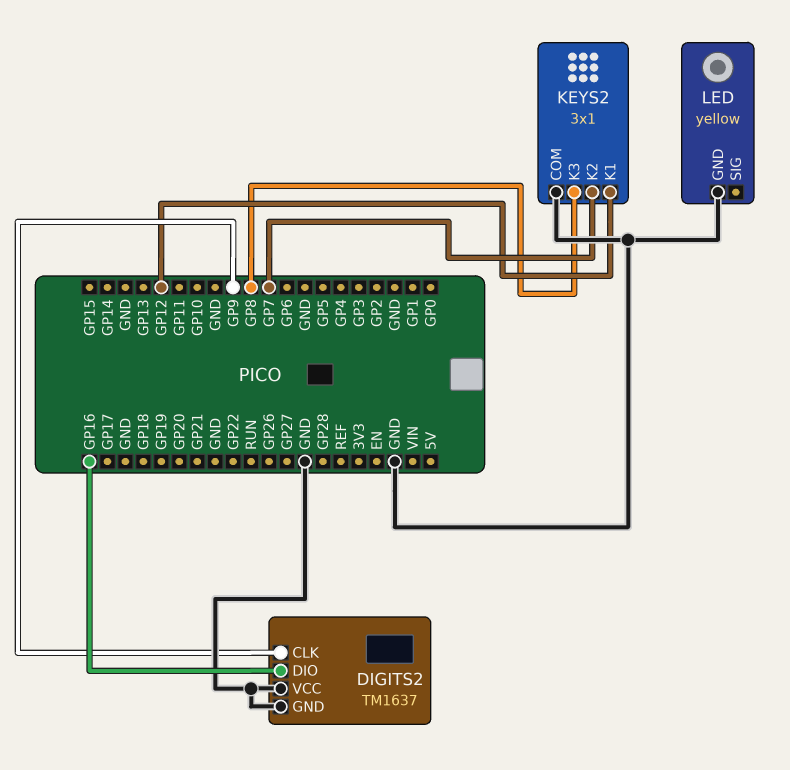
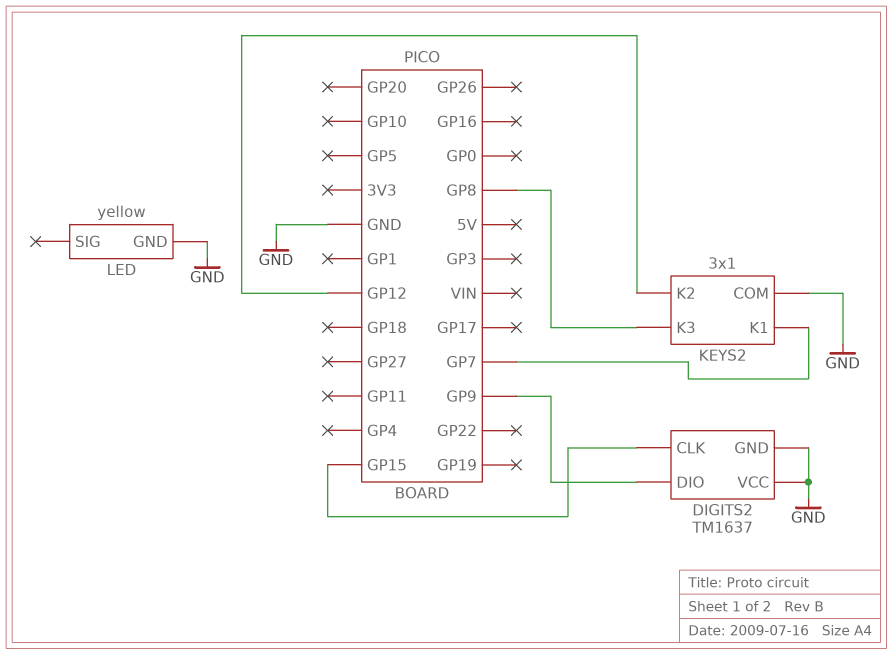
DIGITS2 pin CLK: GP9 -> GP15
DIGITS2 pin DIO: GP16 -> GP9
KEYS2 pin K1: GP12 -> GP7
KEYS2 pin K2: GP7 -> GP12

